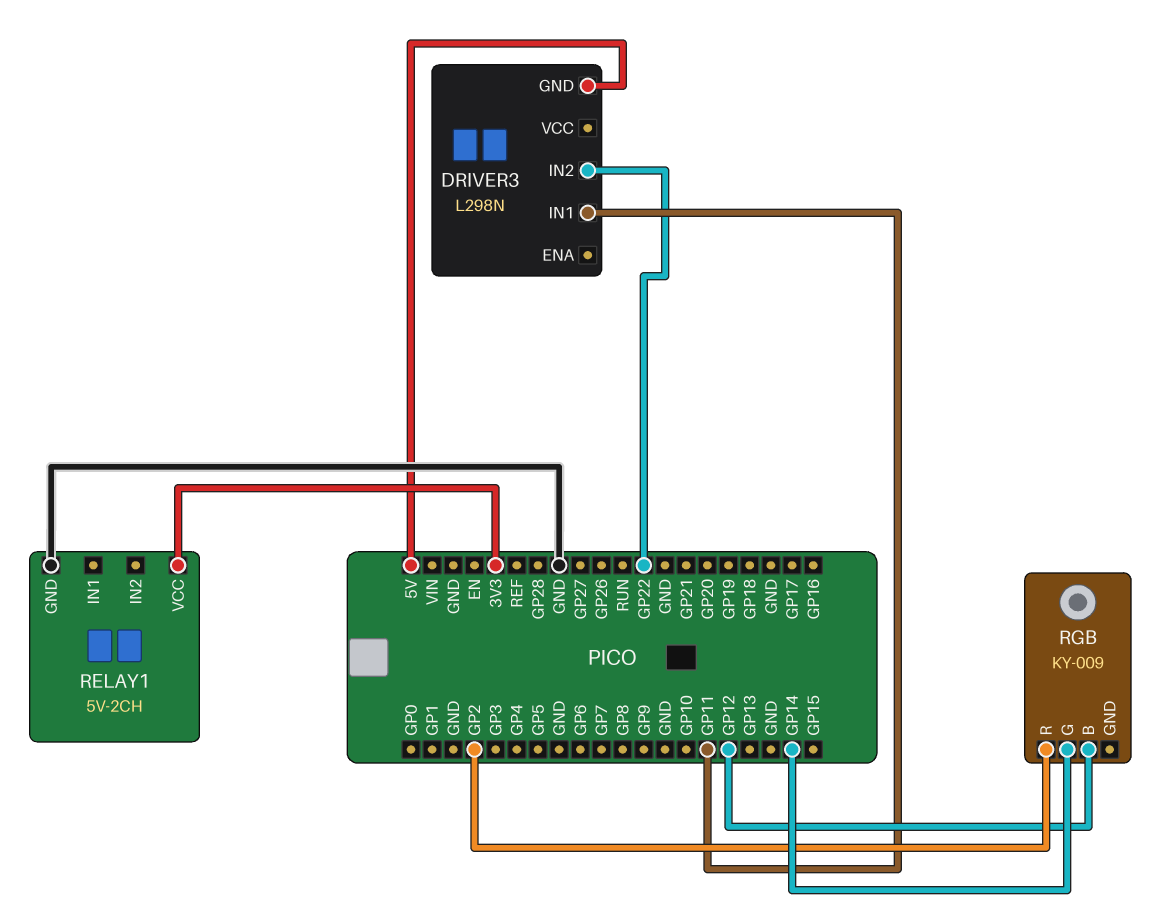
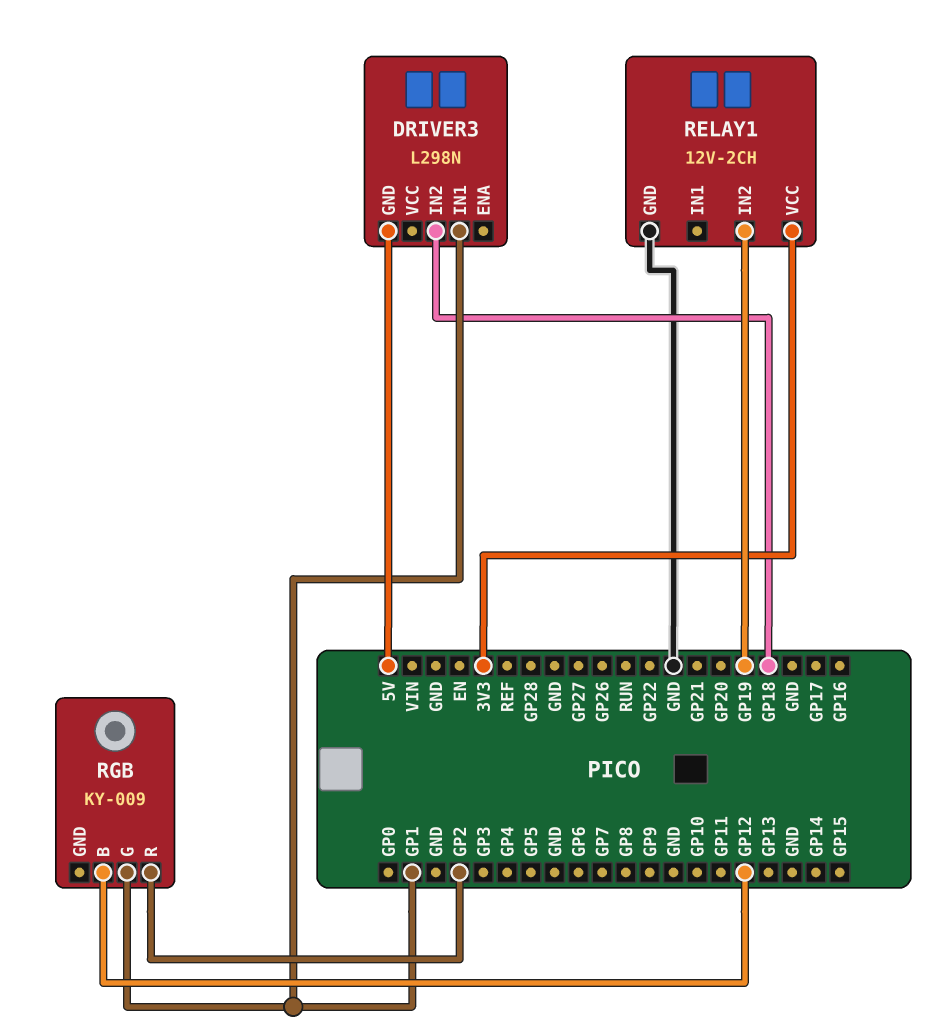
DRIVER3 pin IN1: GP11 -> GP1
DRIVER3 pin IN2: GP22 -> GP18
RELAY1: 5V-2CH -> 12V-2CH
RELAY1 pin IN2: none -> GP19
RGB pin G: GP14 -> GP1

